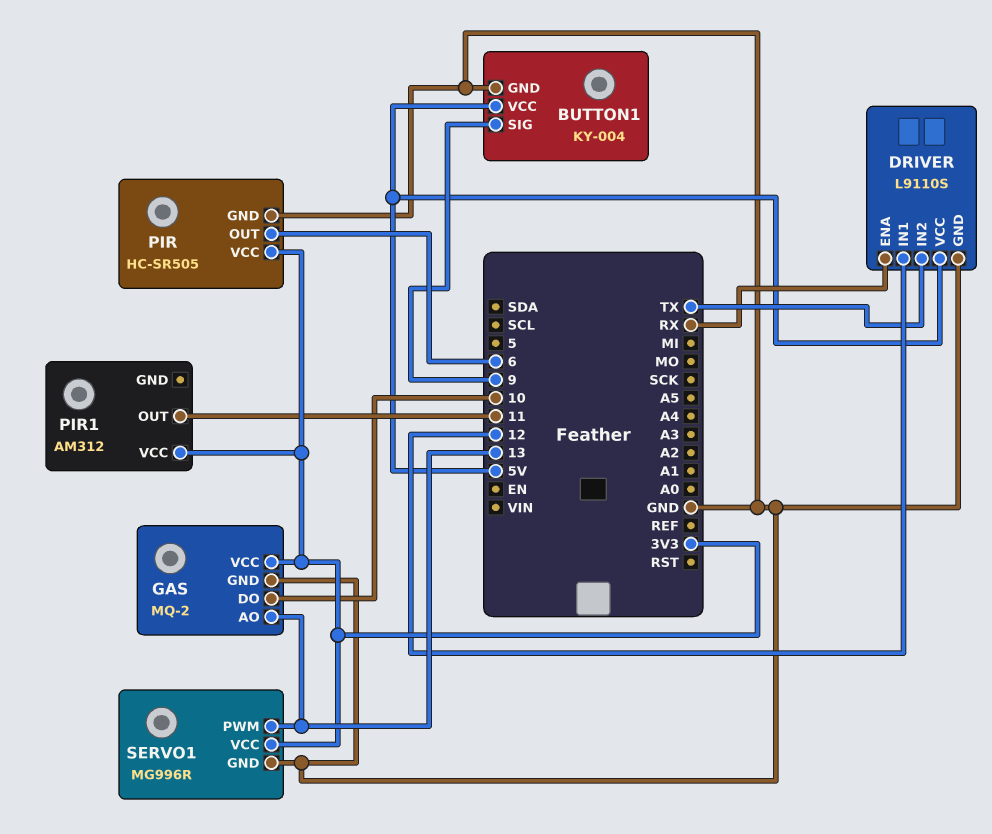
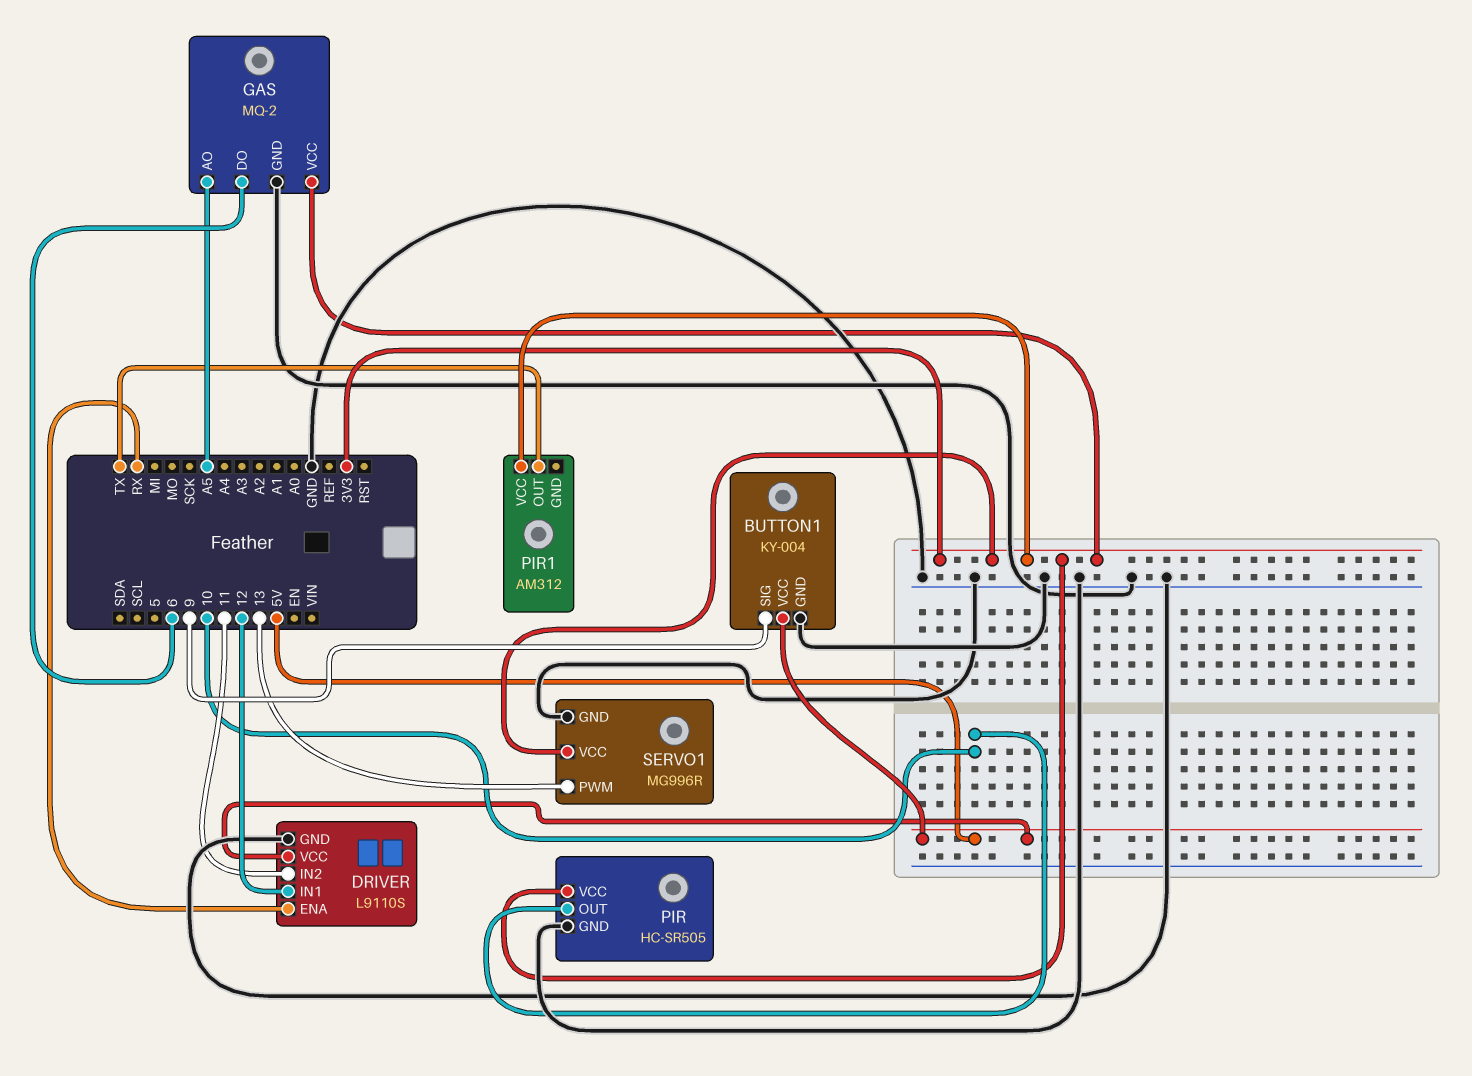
DRIVER pin IN2: TX -> 11
GAS pin AO: 13 -> A5
GAS pin DO: 10 -> 6
PIR pin OUT: 6 -> 10
PIR1 pin OUT: 11 -> TX

